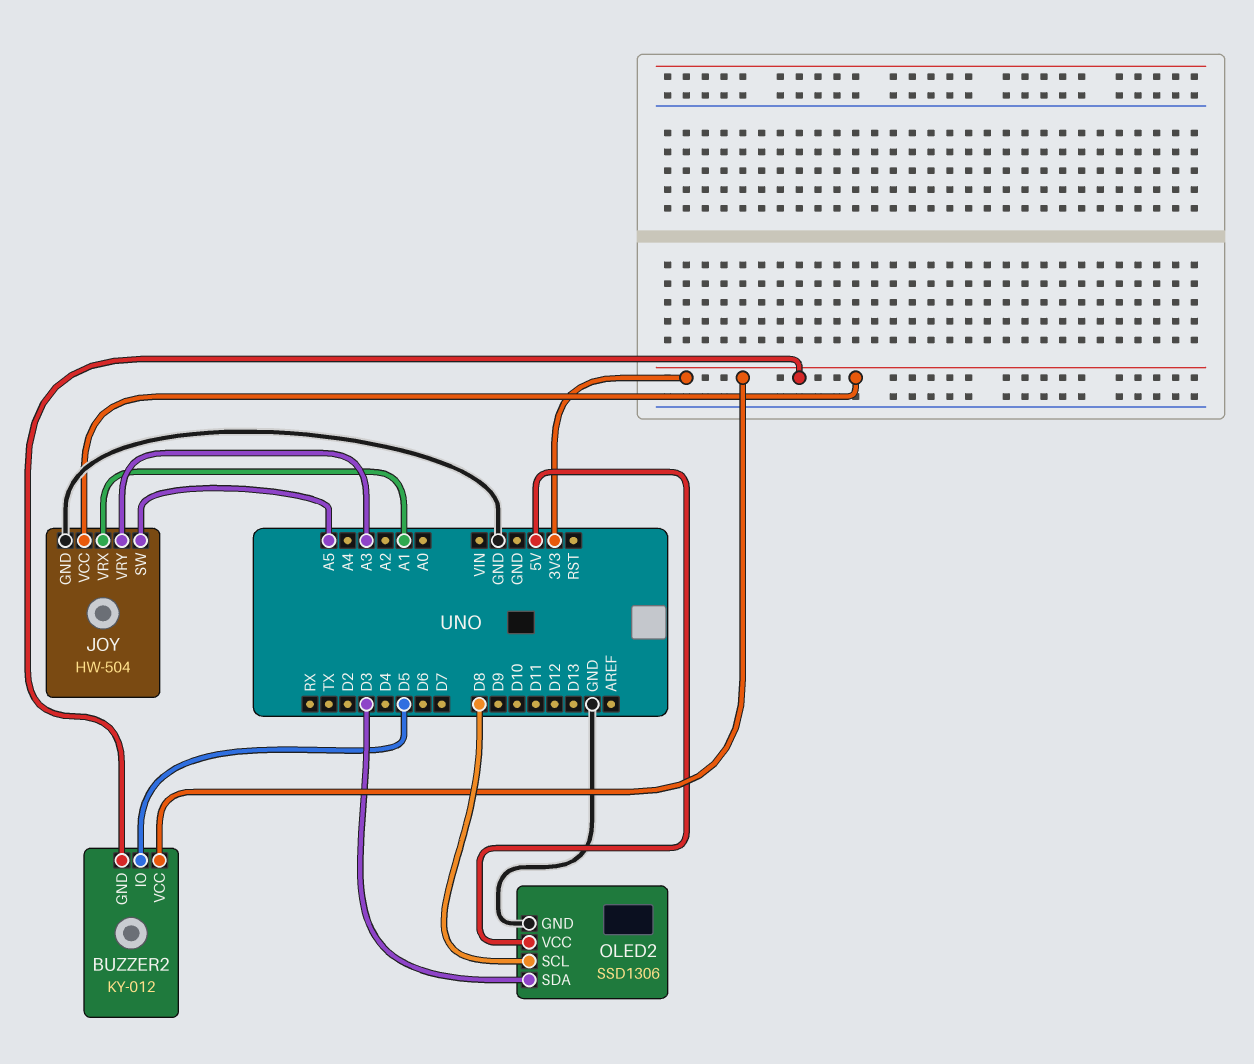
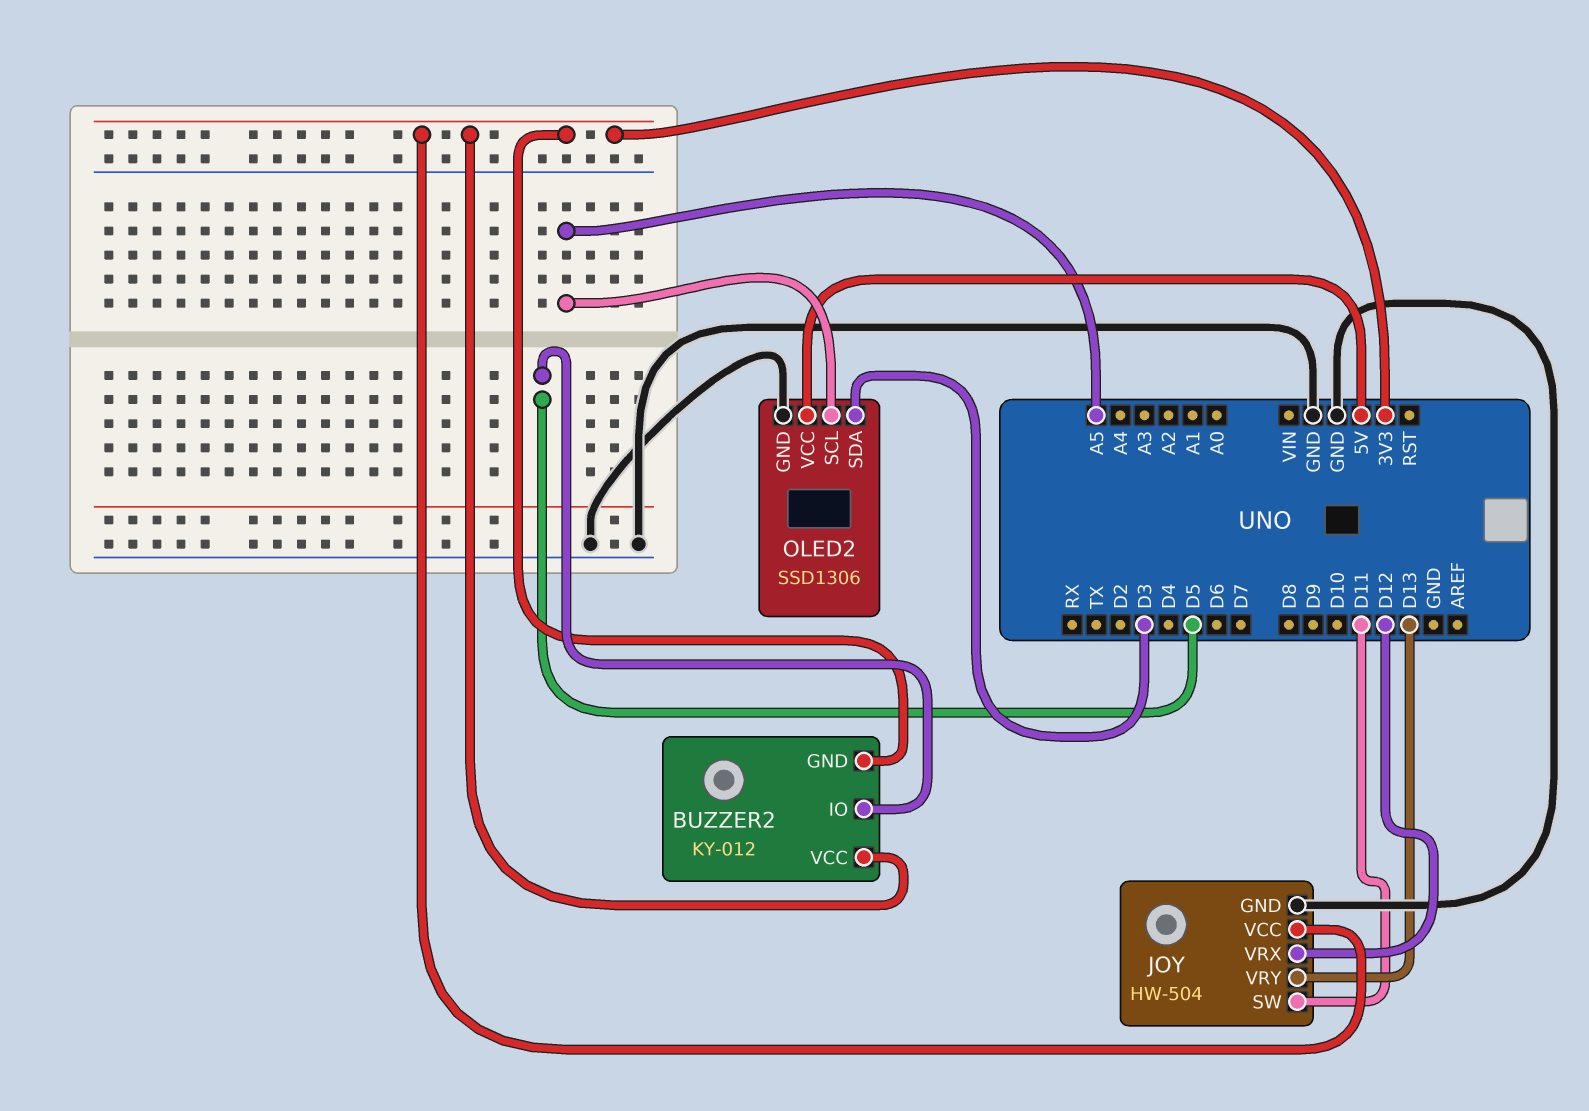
JOY pin SW: A5 -> D11
JOY pin VRX: A1 -> D12
JOY pin VRY: A3 -> D13
OLED2 pin SCL: D8 -> A5

